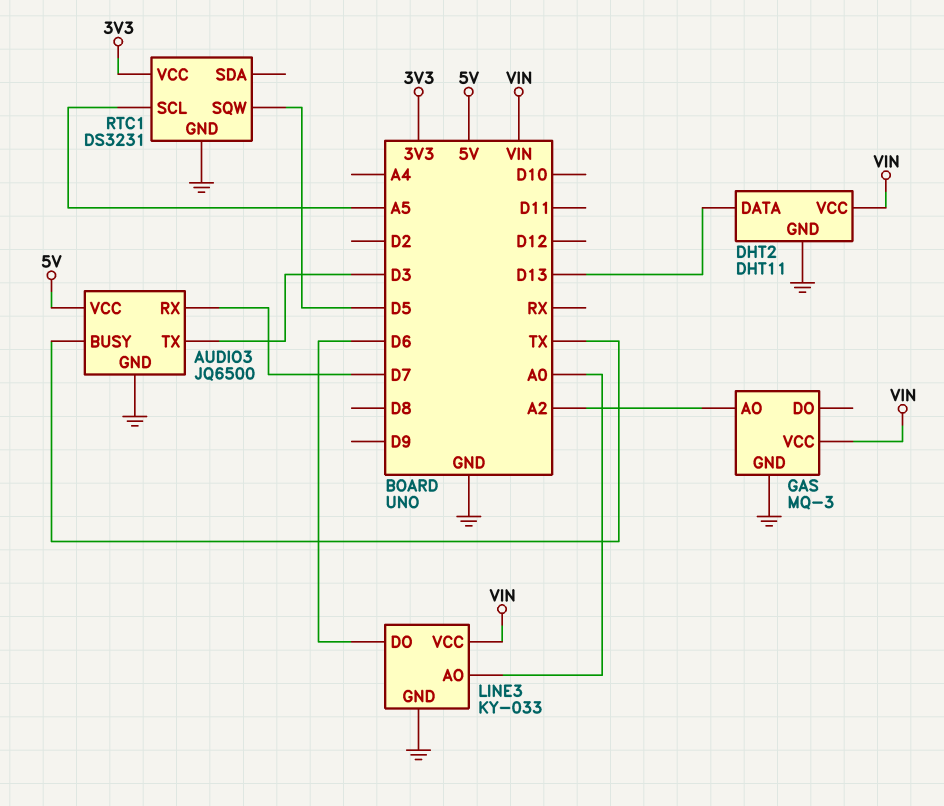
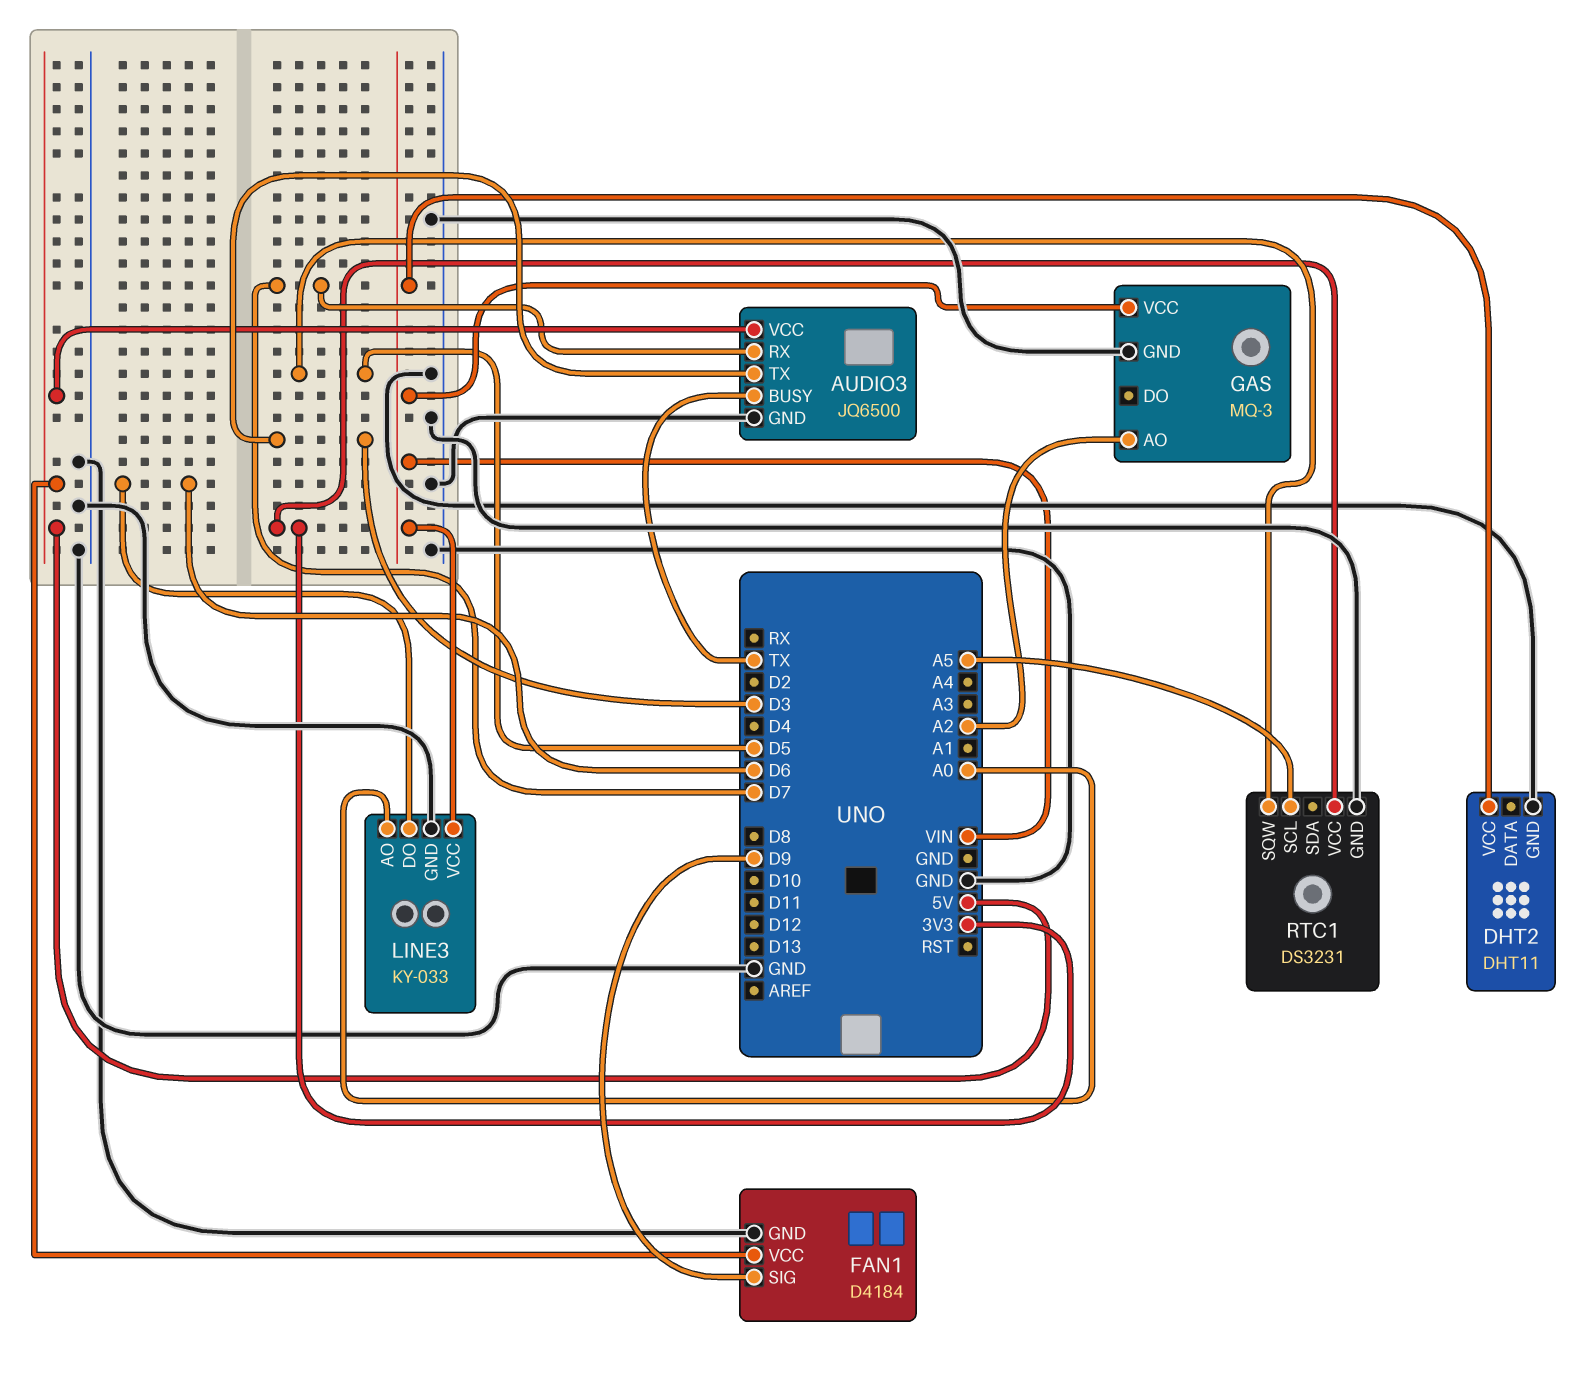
DHT2 pin DATA: D13 -> none
FAN1: none -> D4184
FAN1 pin GND: none -> GND
FAN1 pin SIG: none -> D9
FAN1 pin VCC: none -> 5V

